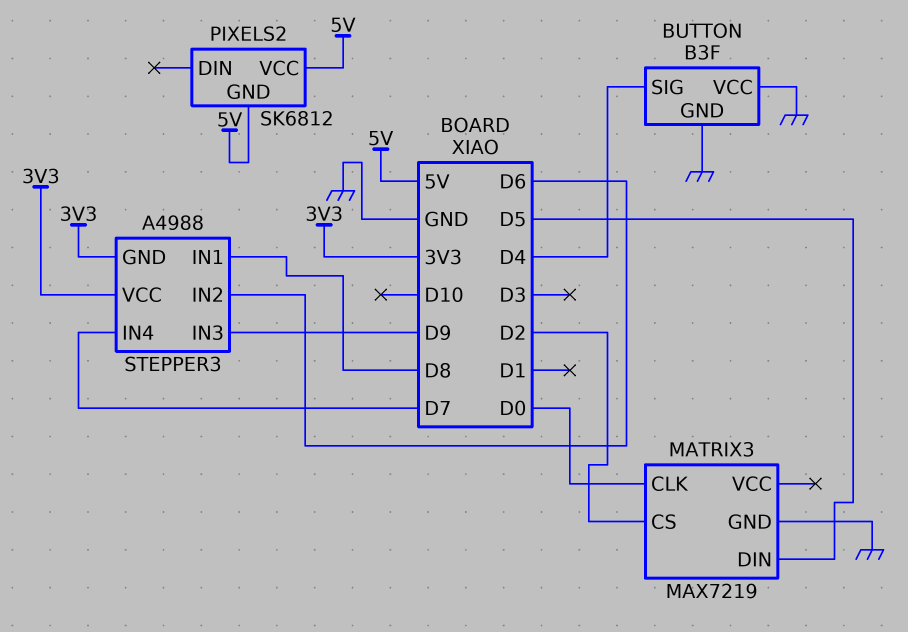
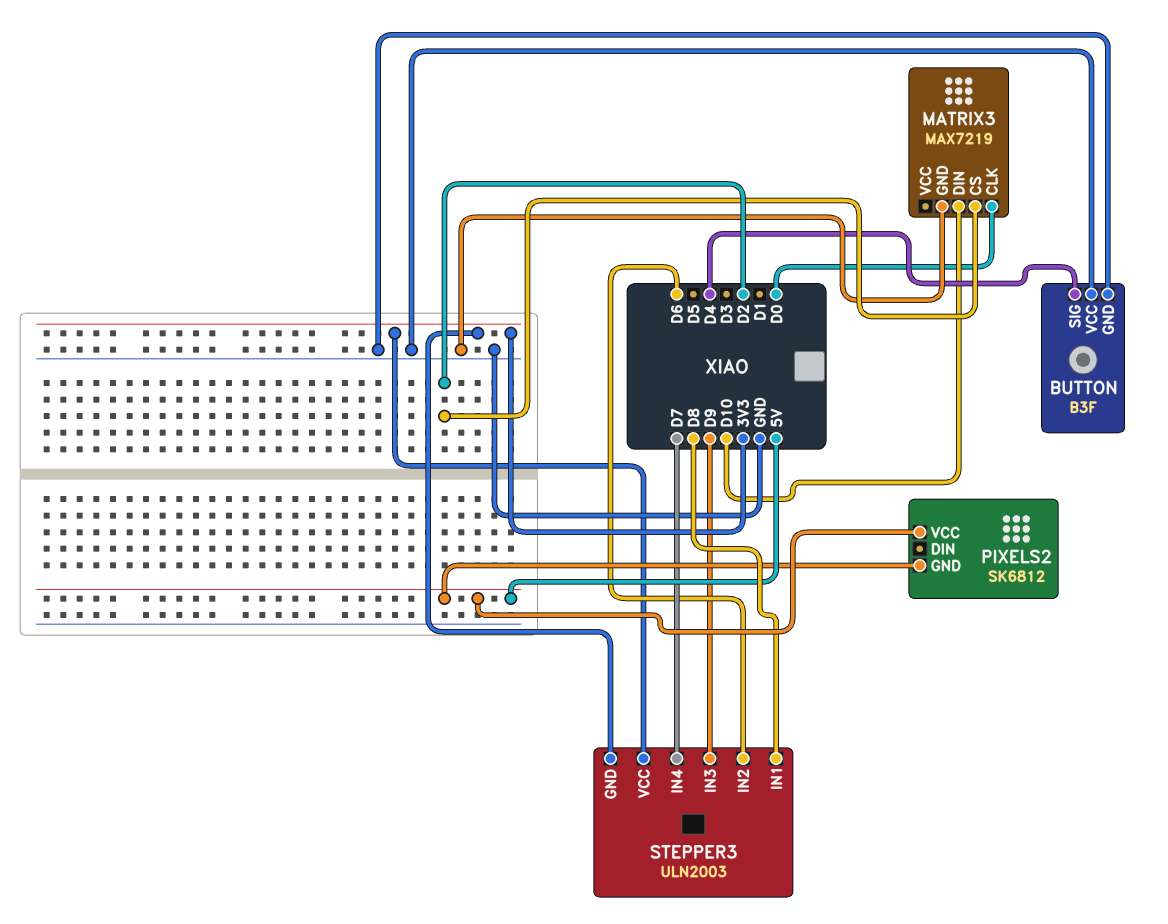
MATRIX3 pin DIN: D5 -> D10
STEPPER3: A4988 -> ULN2003

